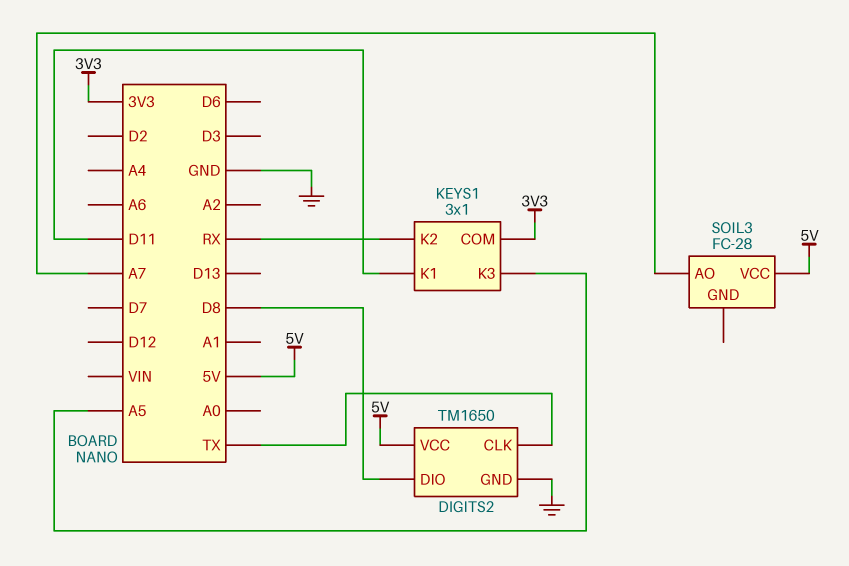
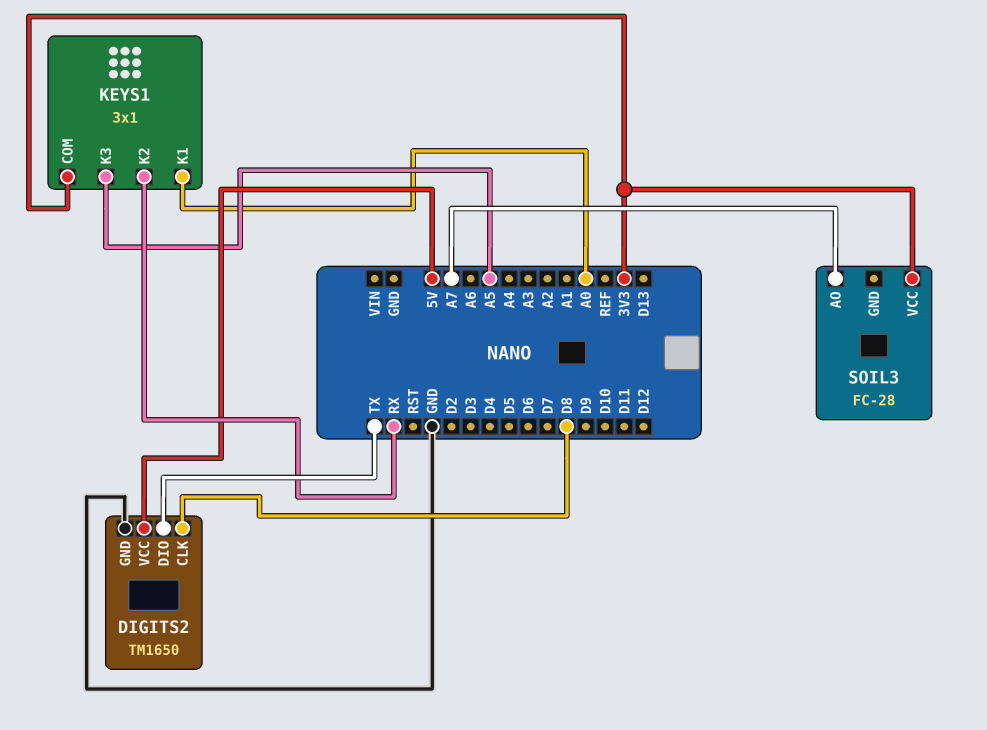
DIGITS2 pin CLK: TX -> D8
DIGITS2 pin DIO: D8 -> TX
KEYS1 pin K1: D11 -> A0
SOIL3 pin VCC: 5V -> 3V3

